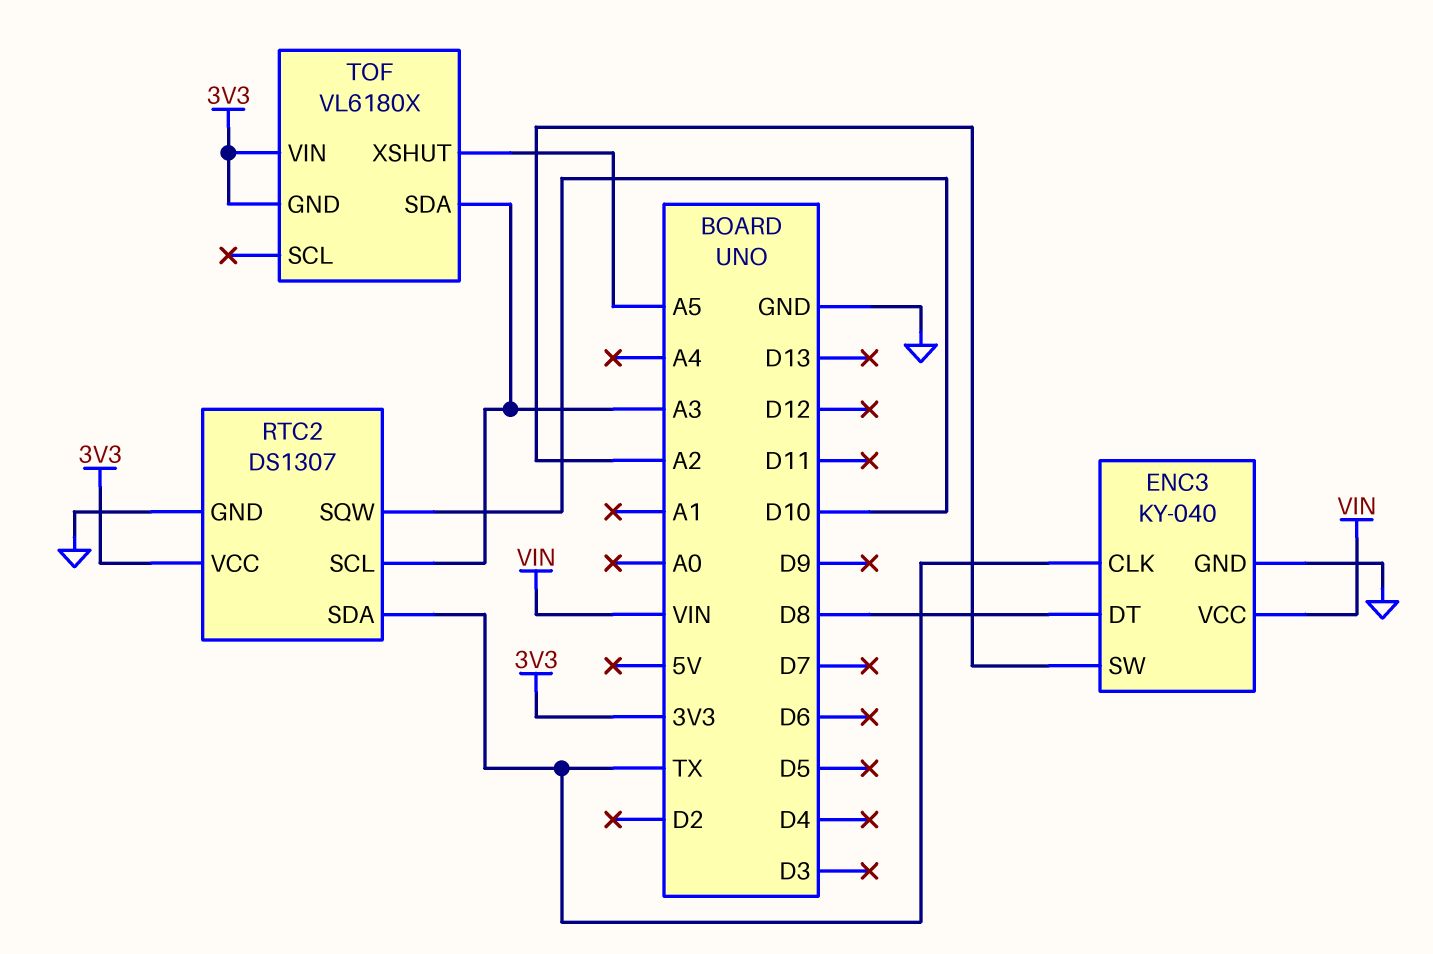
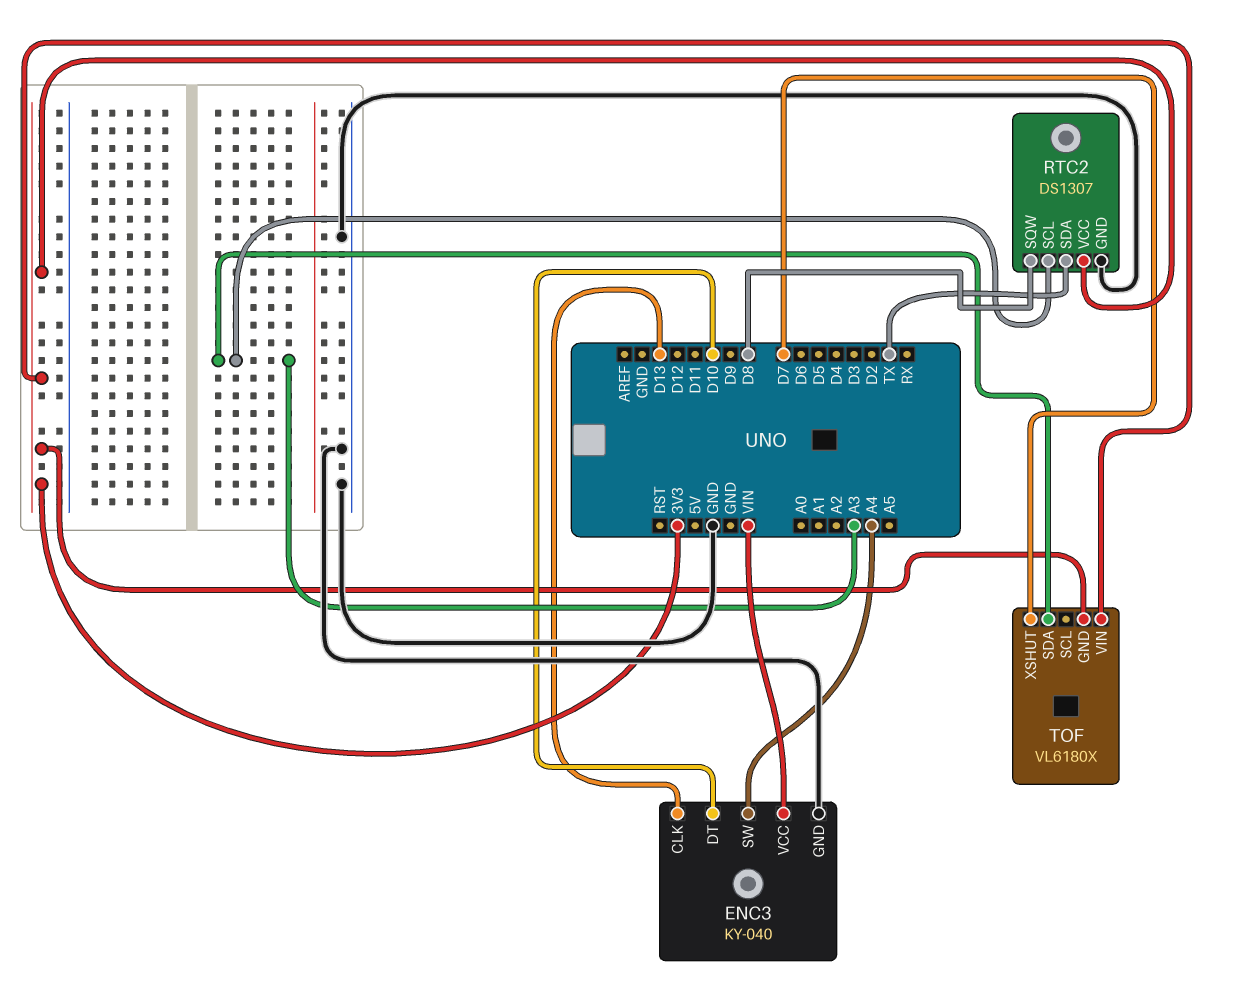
ENC3 pin CLK: TX -> D13
ENC3 pin DT: D8 -> D10
ENC3 pin SW: A2 -> A4
RTC2 pin SQW: D10 -> D8
TOF pin XSHUT: A5 -> D7

